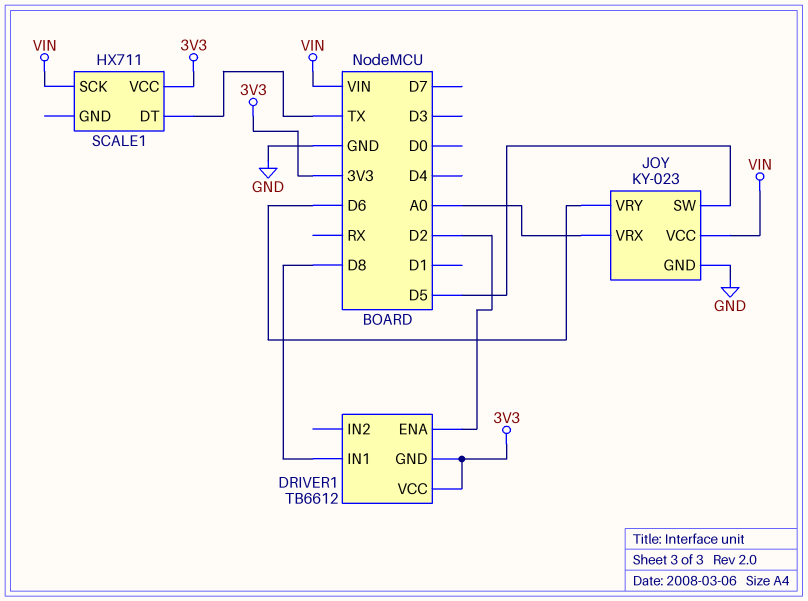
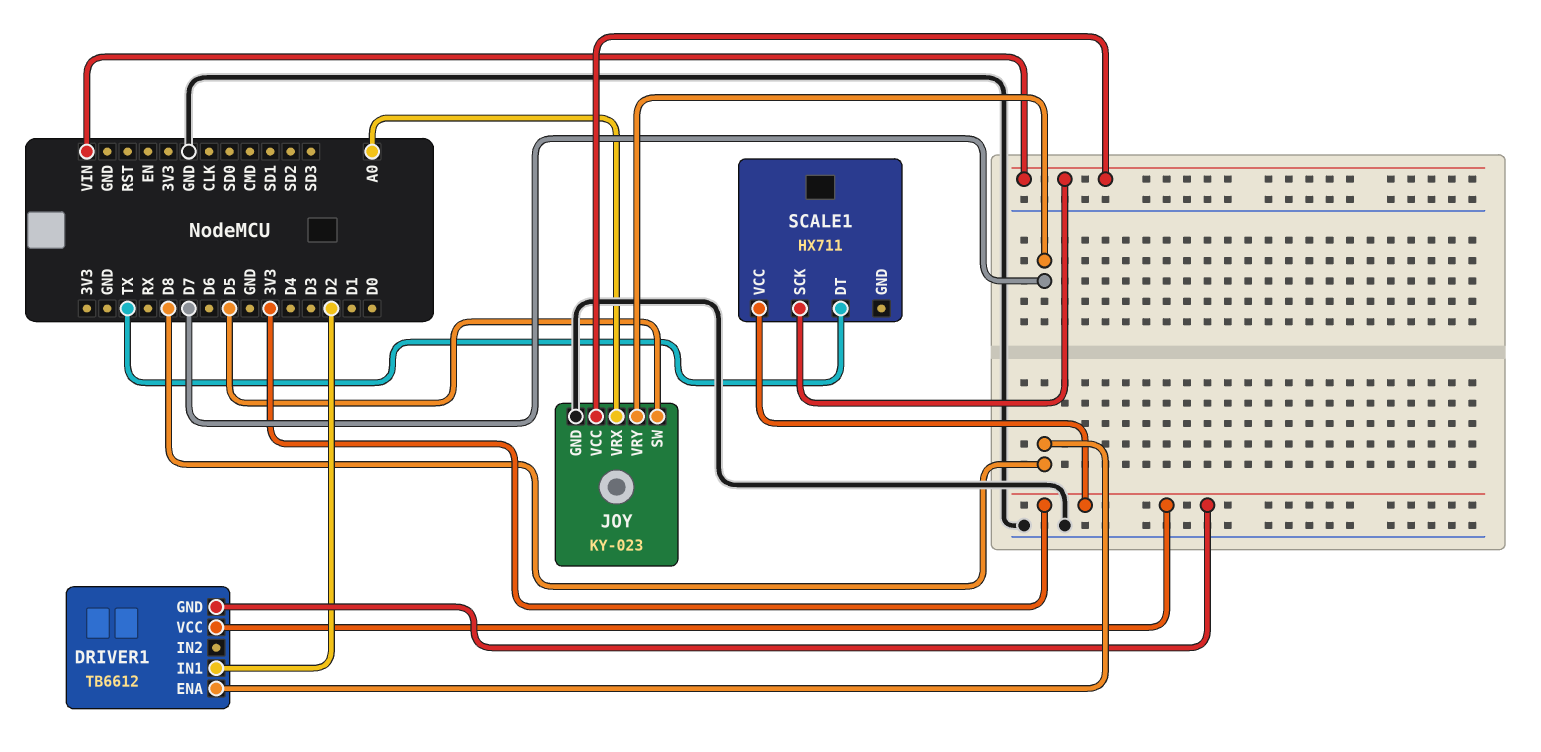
DRIVER1 pin ENA: D2 -> D8
DRIVER1 pin IN1: D8 -> D2
JOY pin VRY: D6 -> D7

